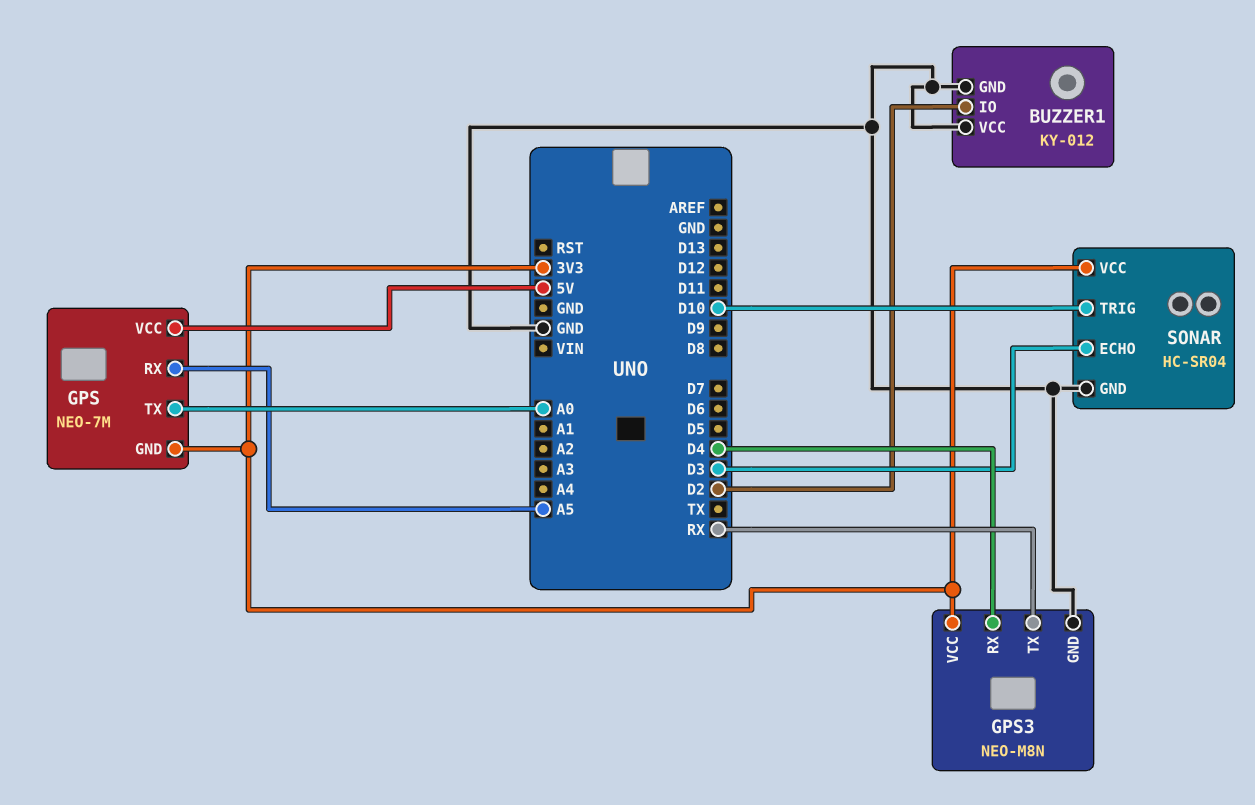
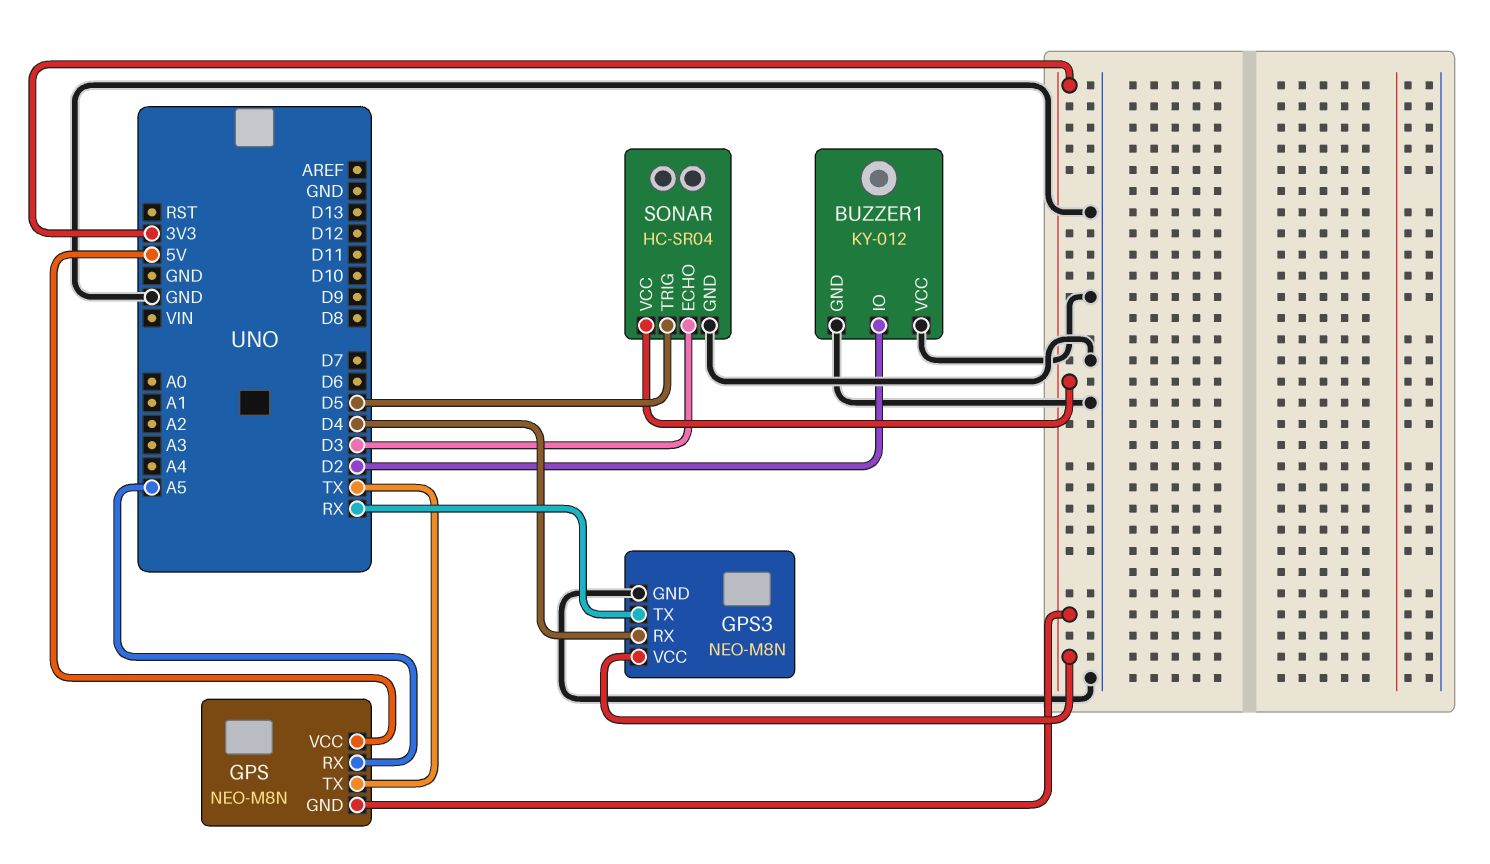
GPS: NEO-7M -> NEO-M8N
GPS pin TX: A0 -> TX
SONAR pin TRIG: D10 -> D5

